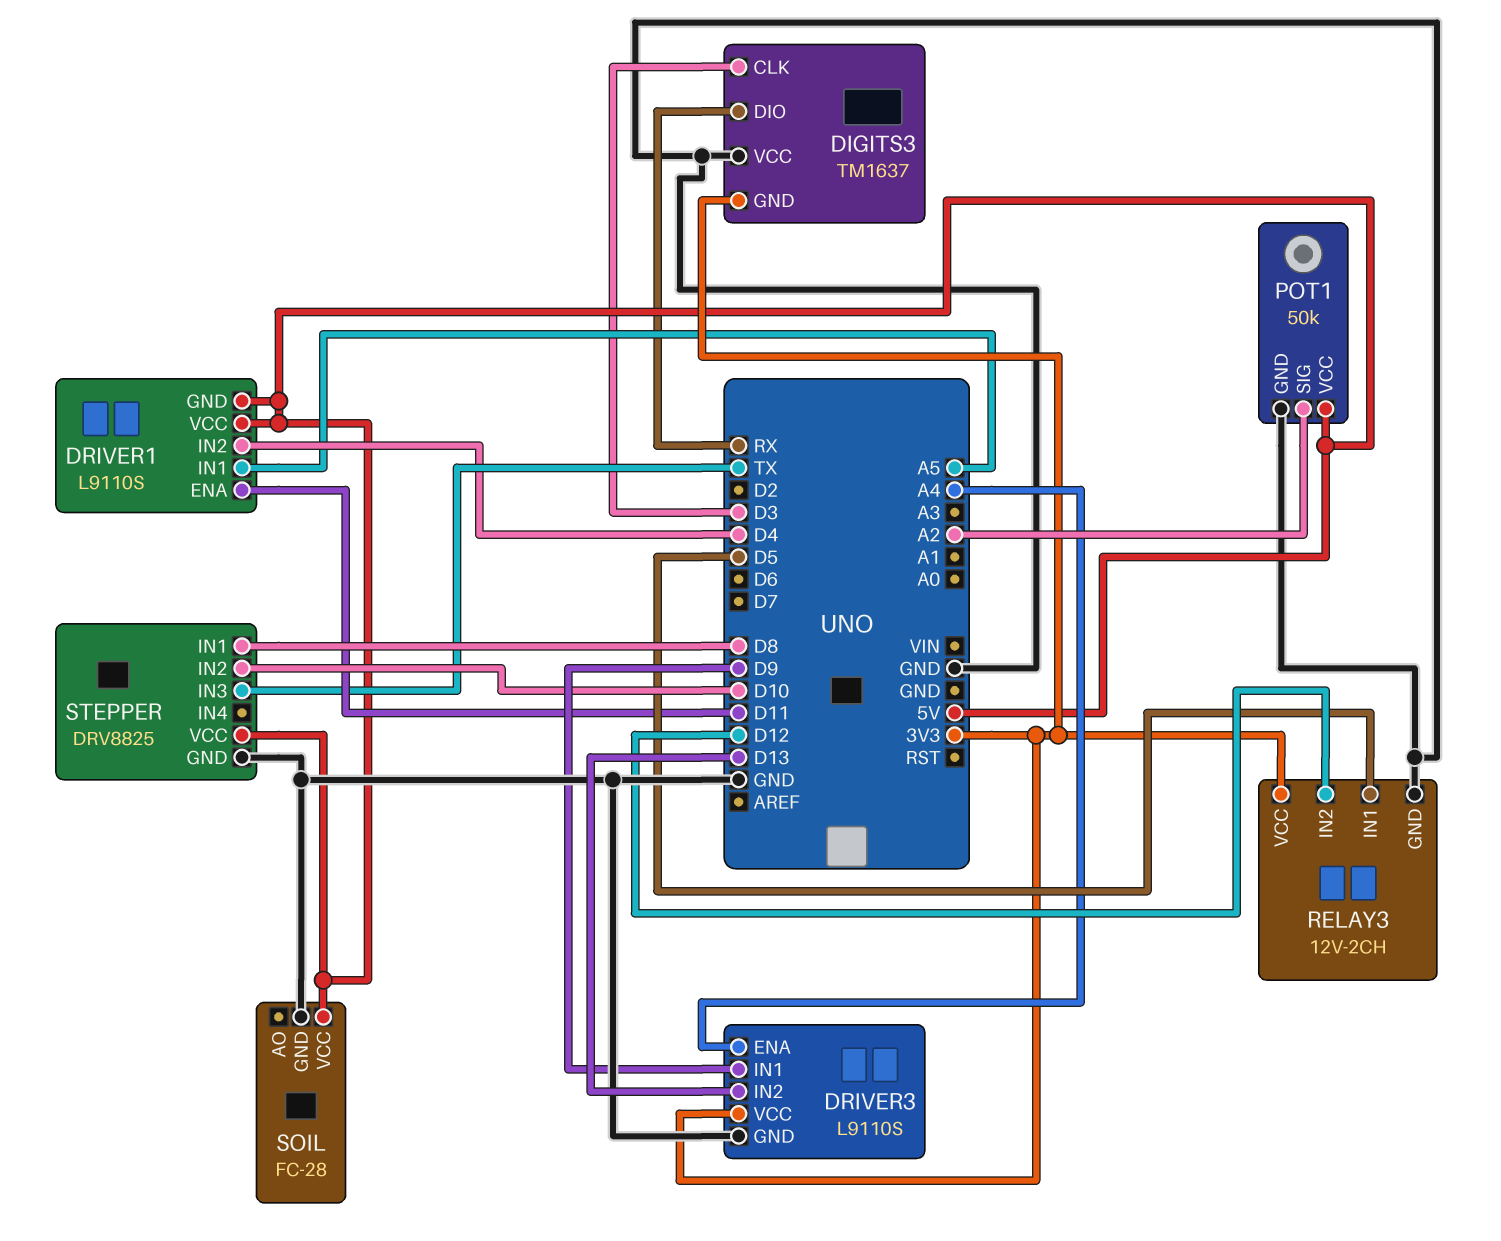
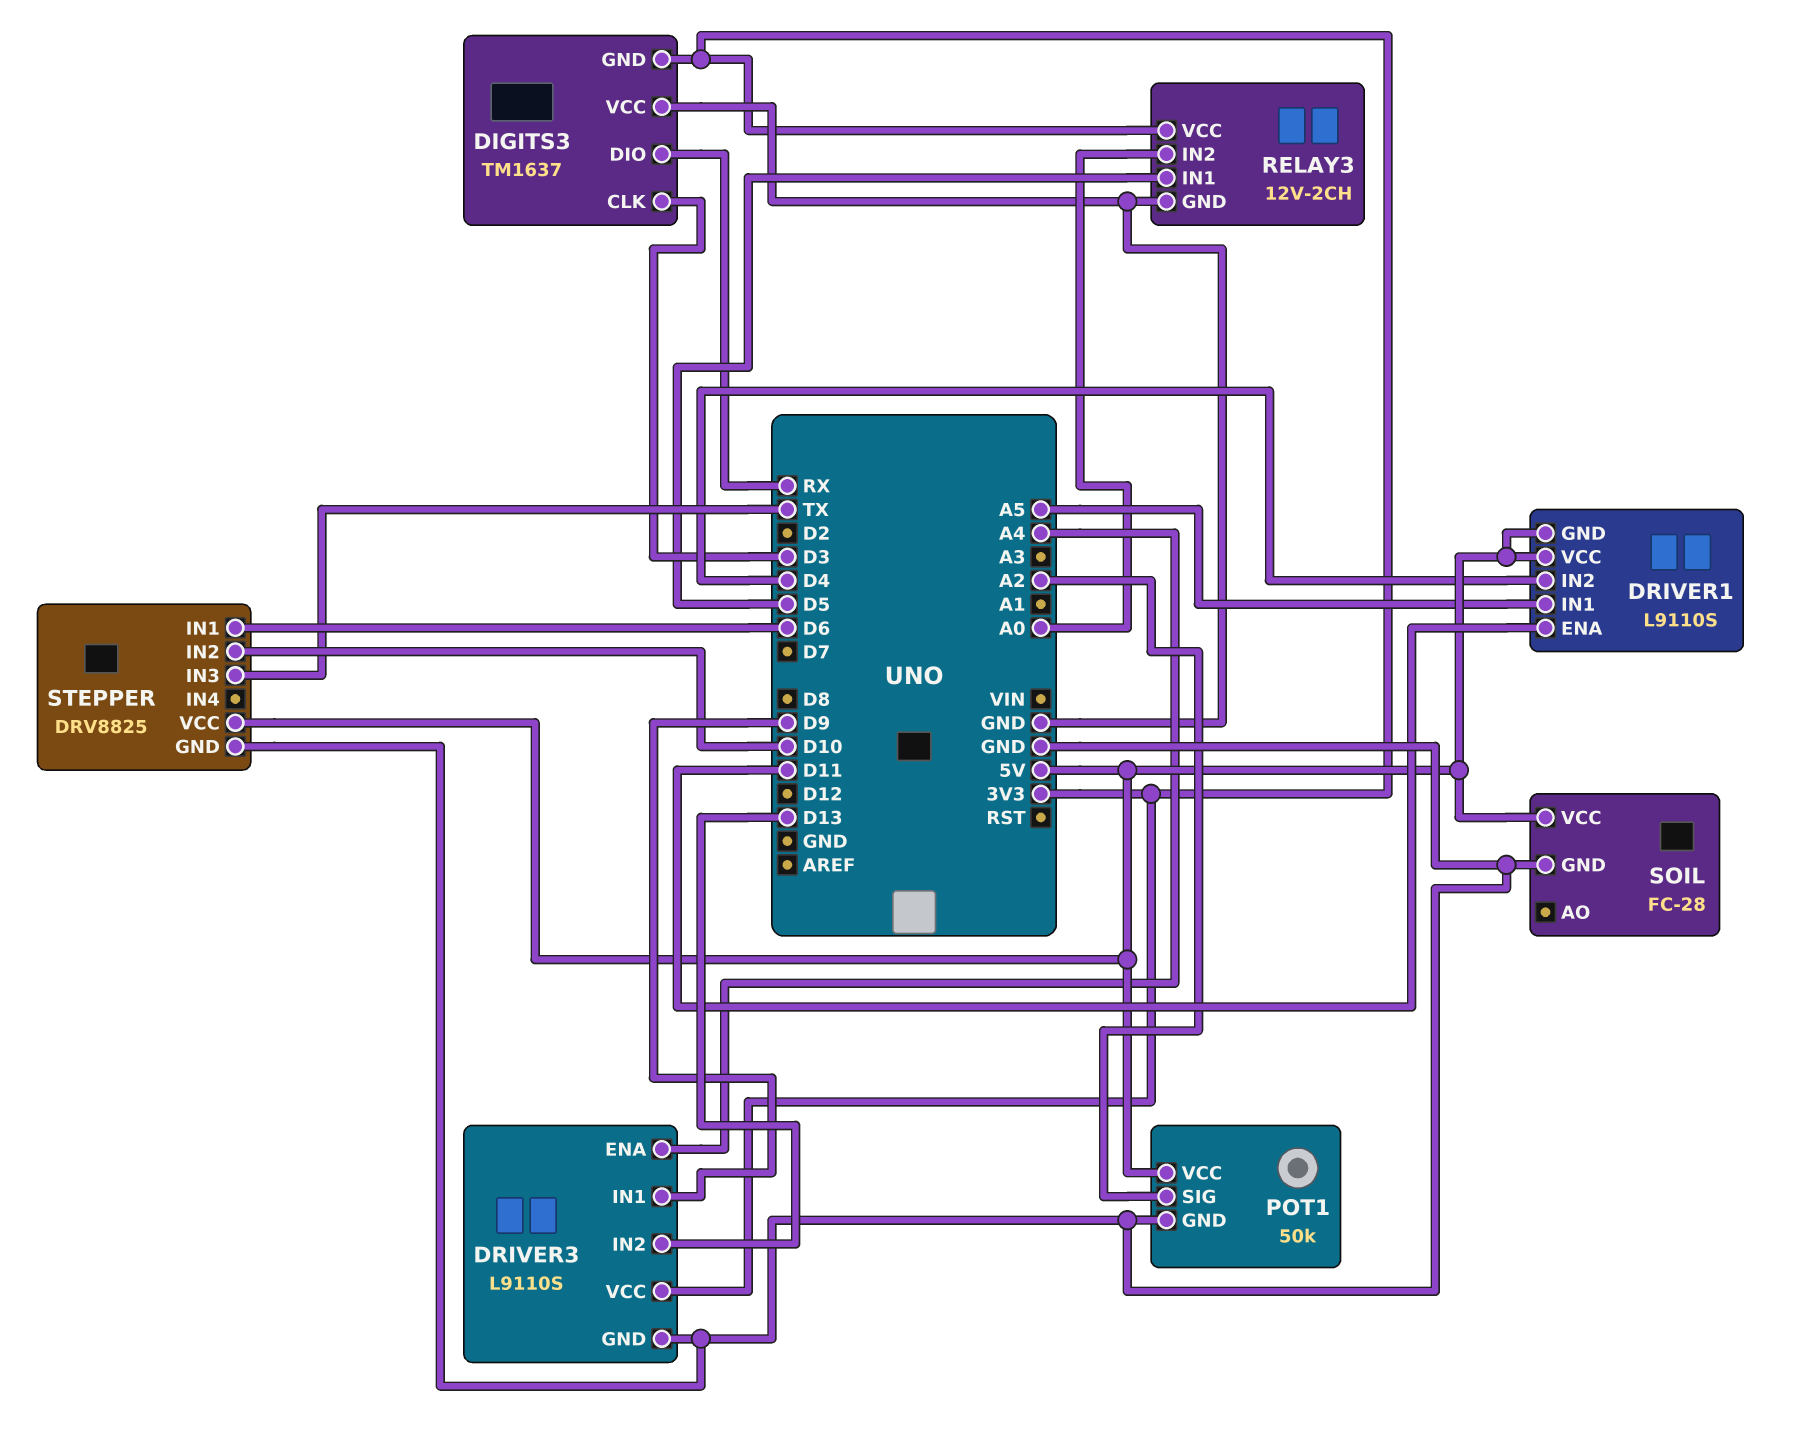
RELAY3 pin IN2: D12 -> A0
STEPPER pin IN1: D8 -> D6

